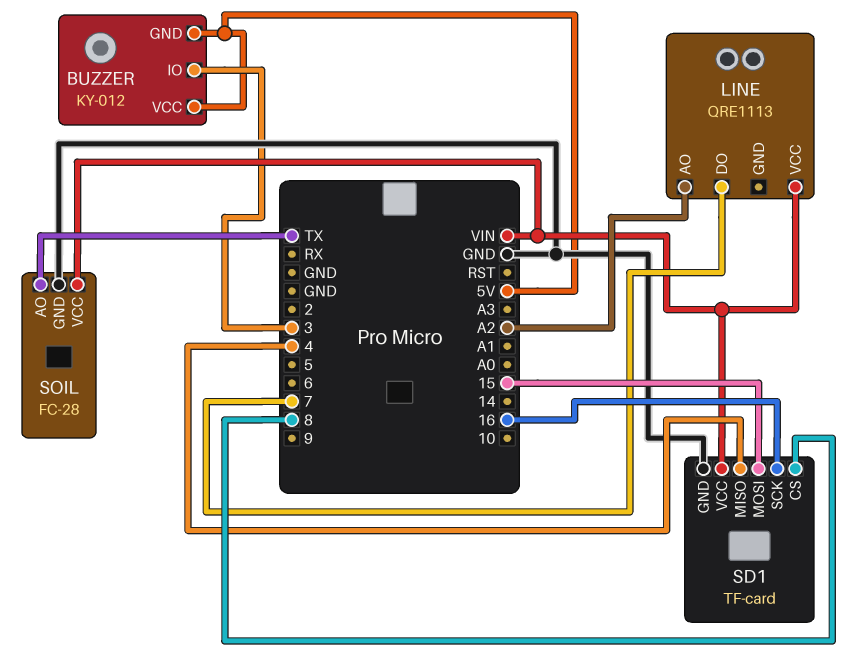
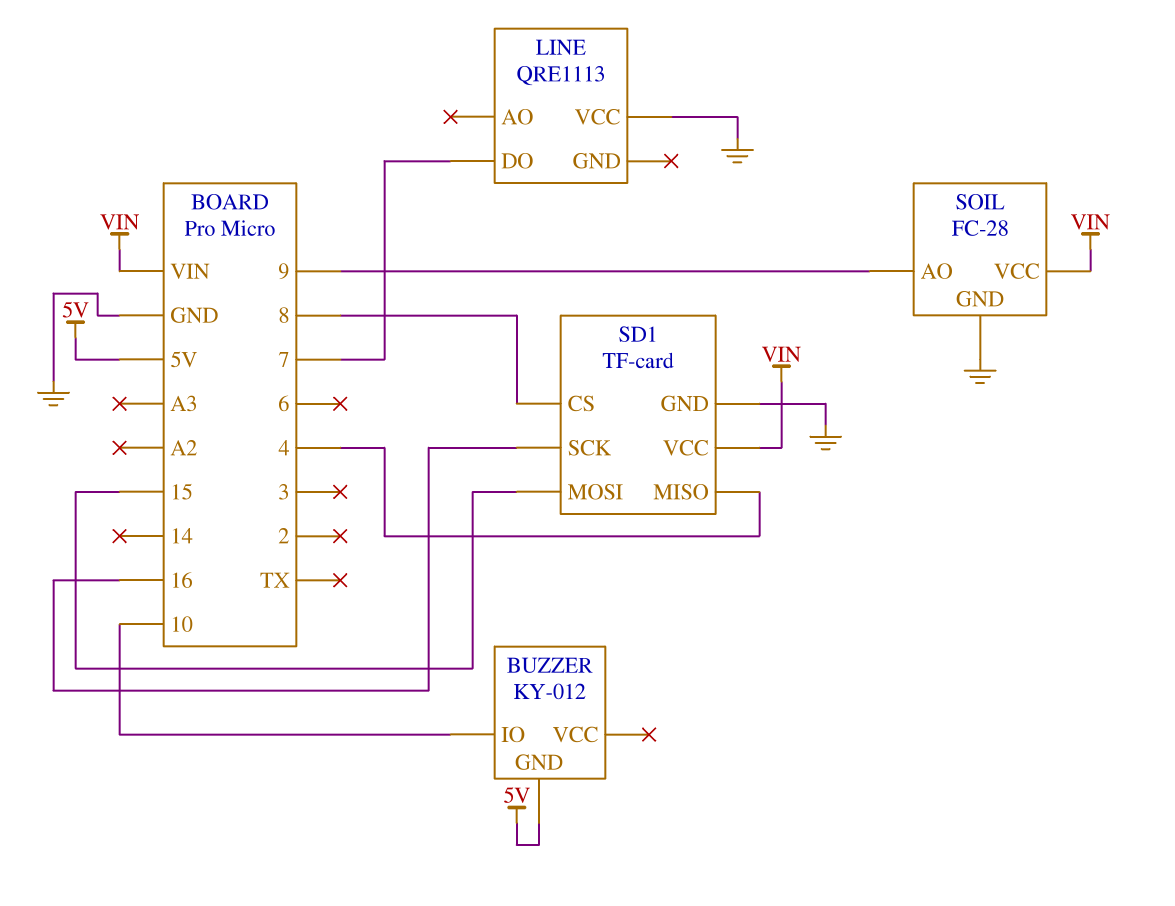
BUZZER pin IO: 3 -> 10
BUZZER pin VCC: 5V -> none
LINE pin AO: A2 -> none
LINE pin VCC: VIN -> GND
SOIL pin AO: TX -> 9

